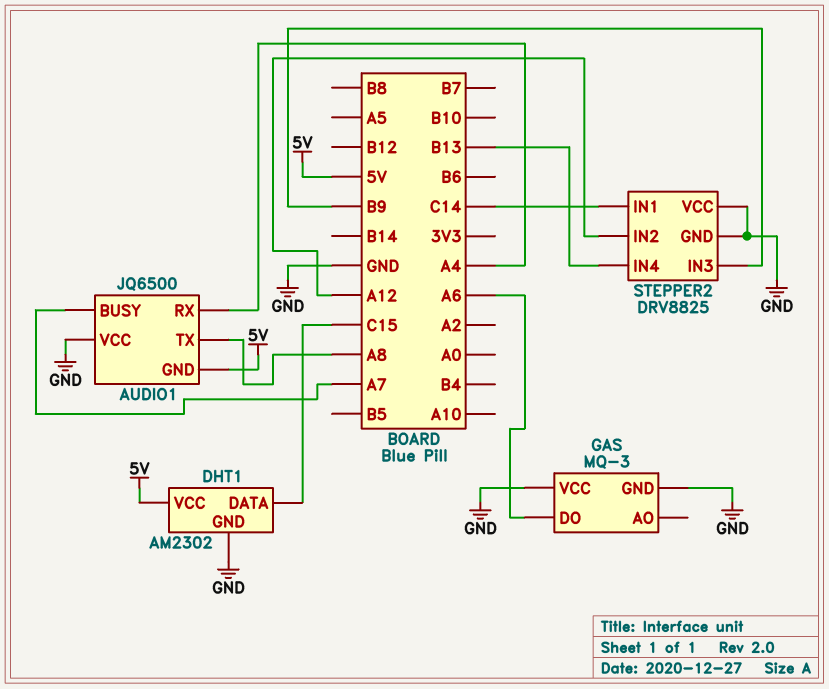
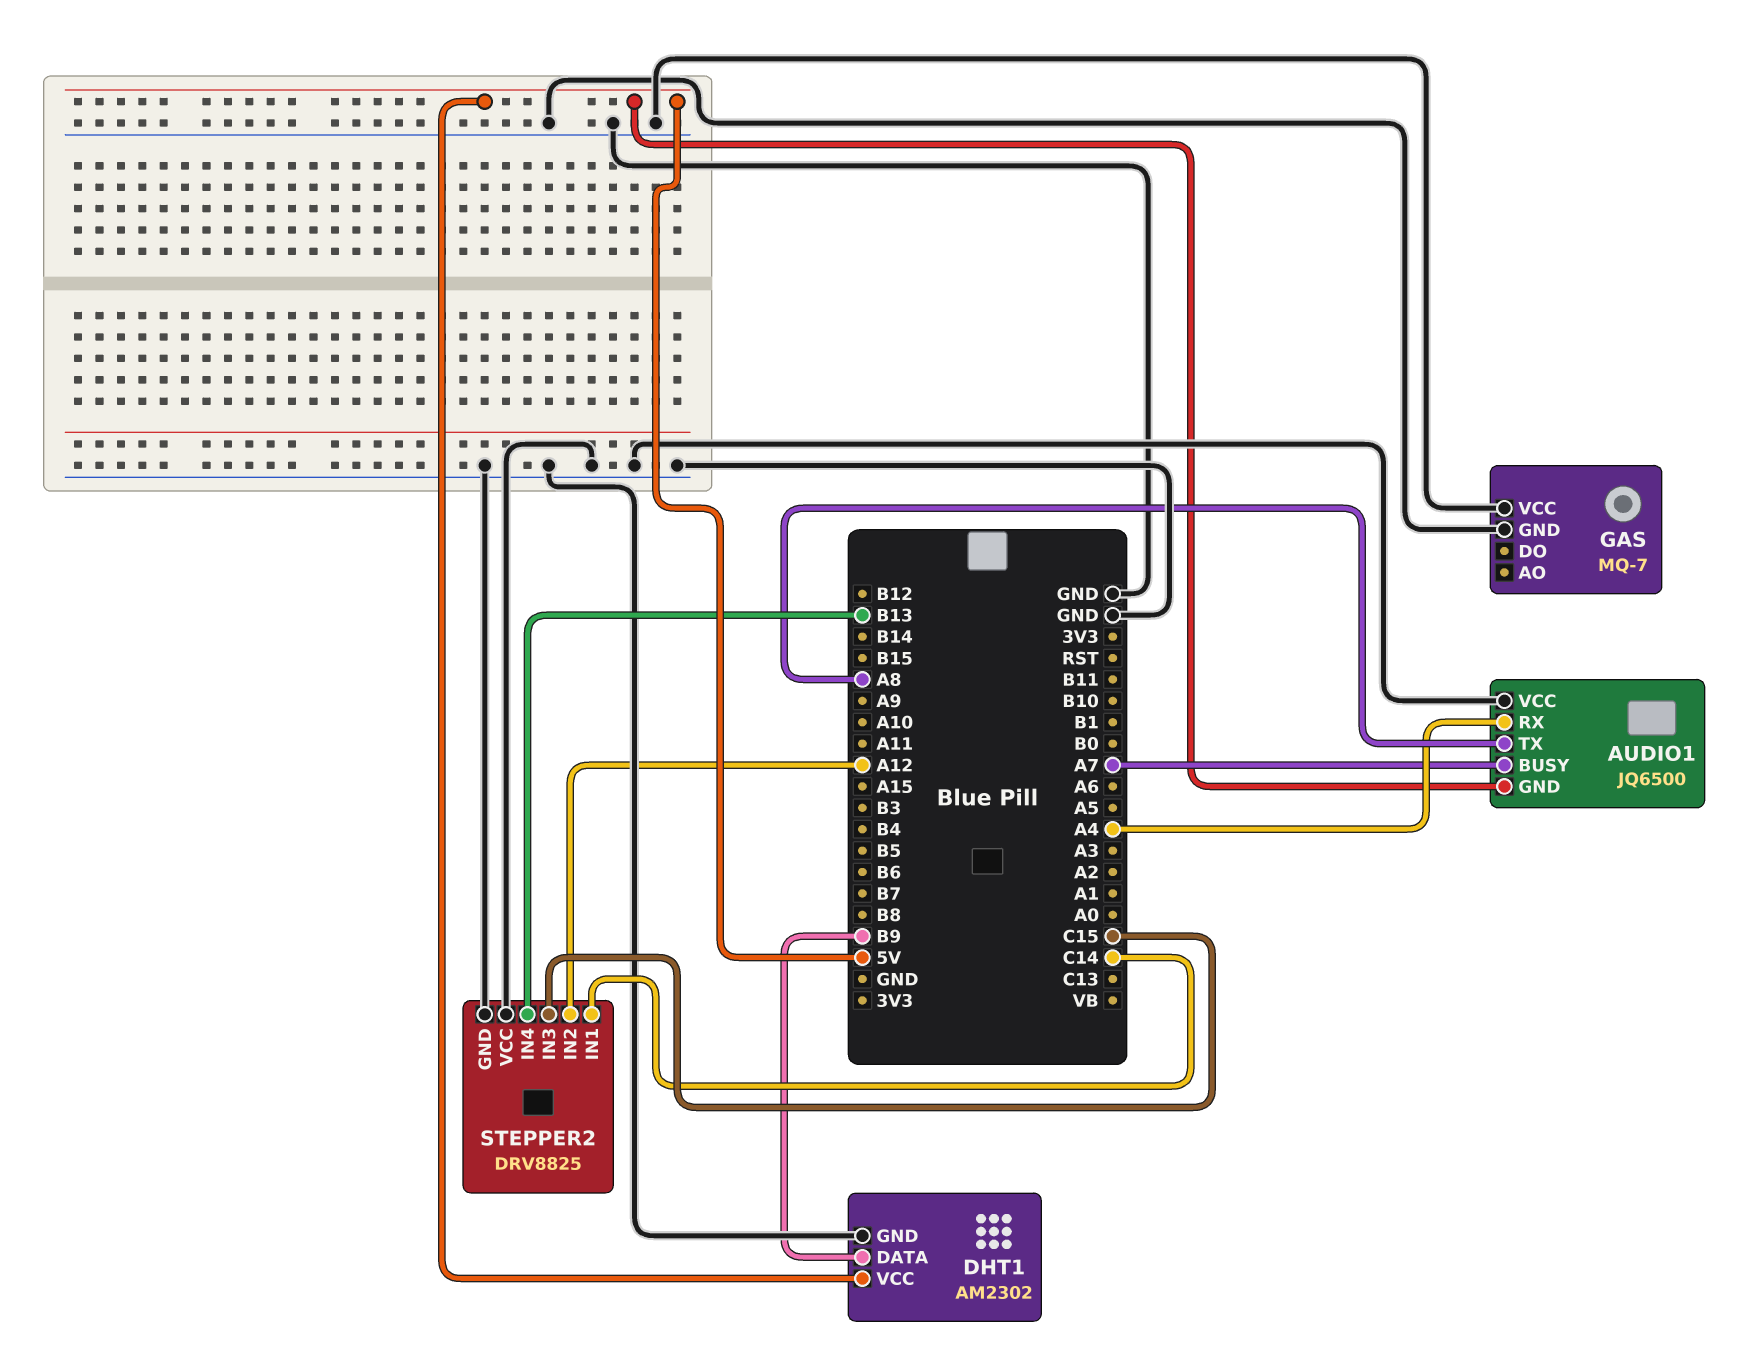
DHT1 pin DATA: C15 -> B9
GAS: MQ-3 -> MQ-7
GAS pin DO: A6 -> none
STEPPER2 pin IN3: B9 -> C15

